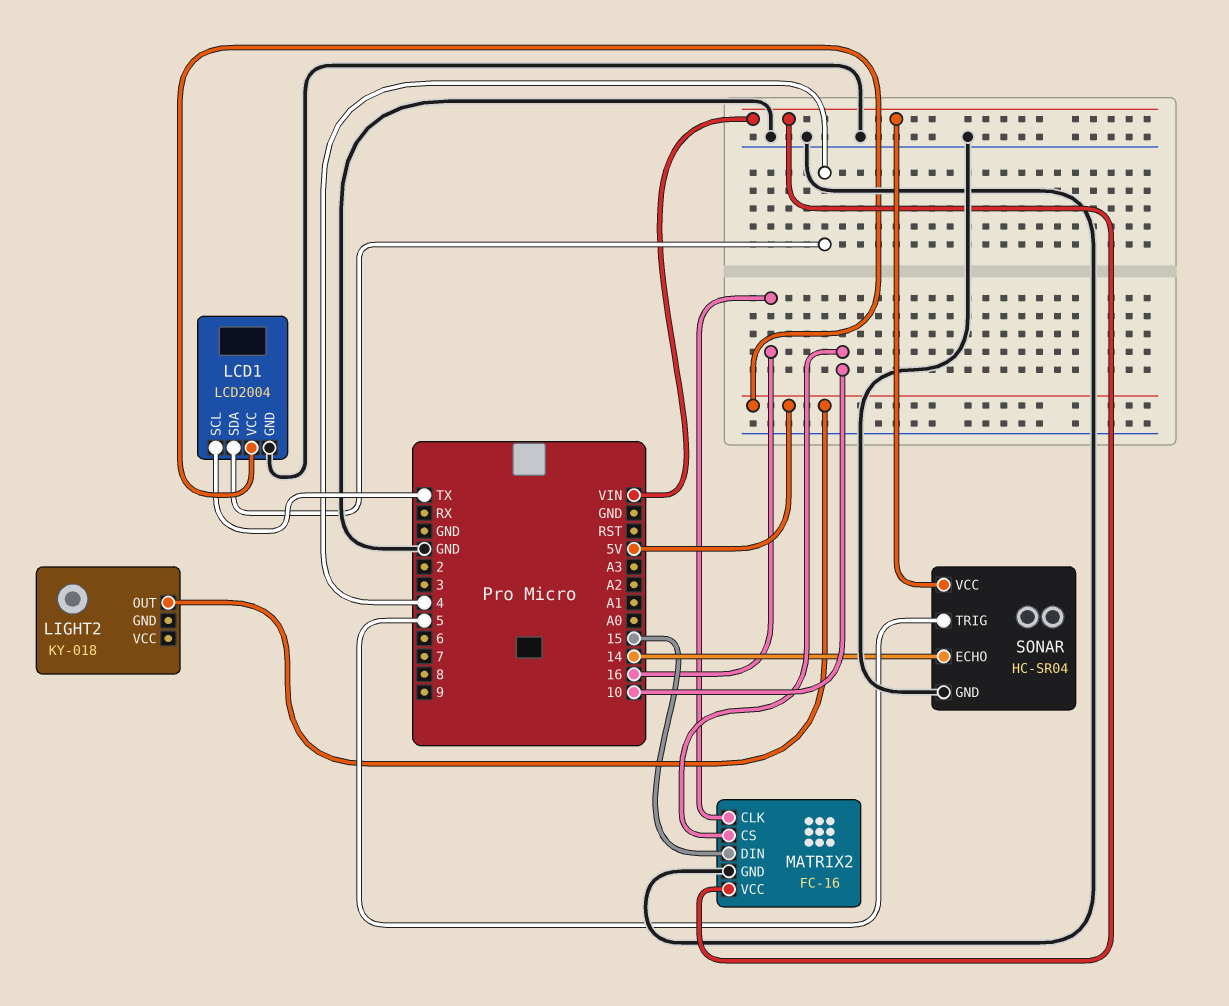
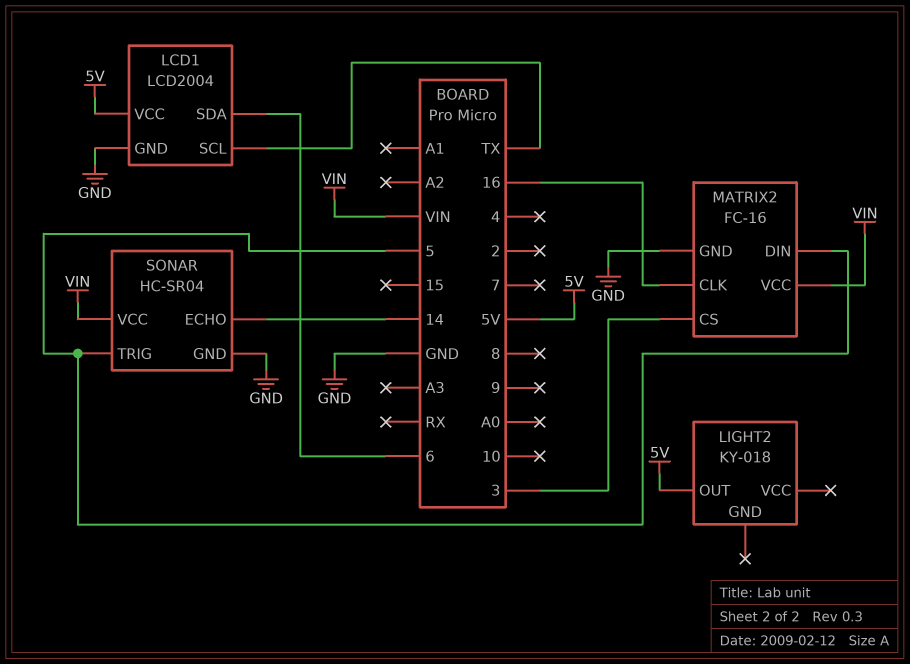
LCD1 pin SDA: 4 -> 6
MATRIX2 pin CS: 10 -> 3
MATRIX2 pin DIN: 15 -> 5

